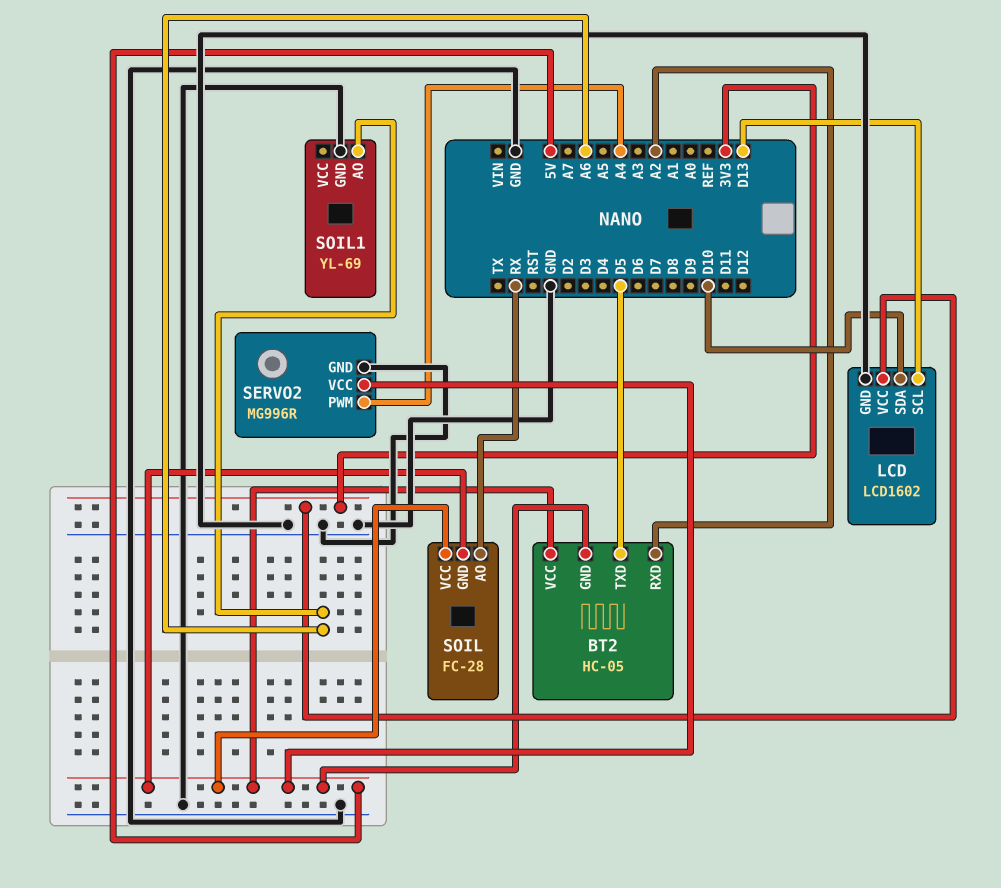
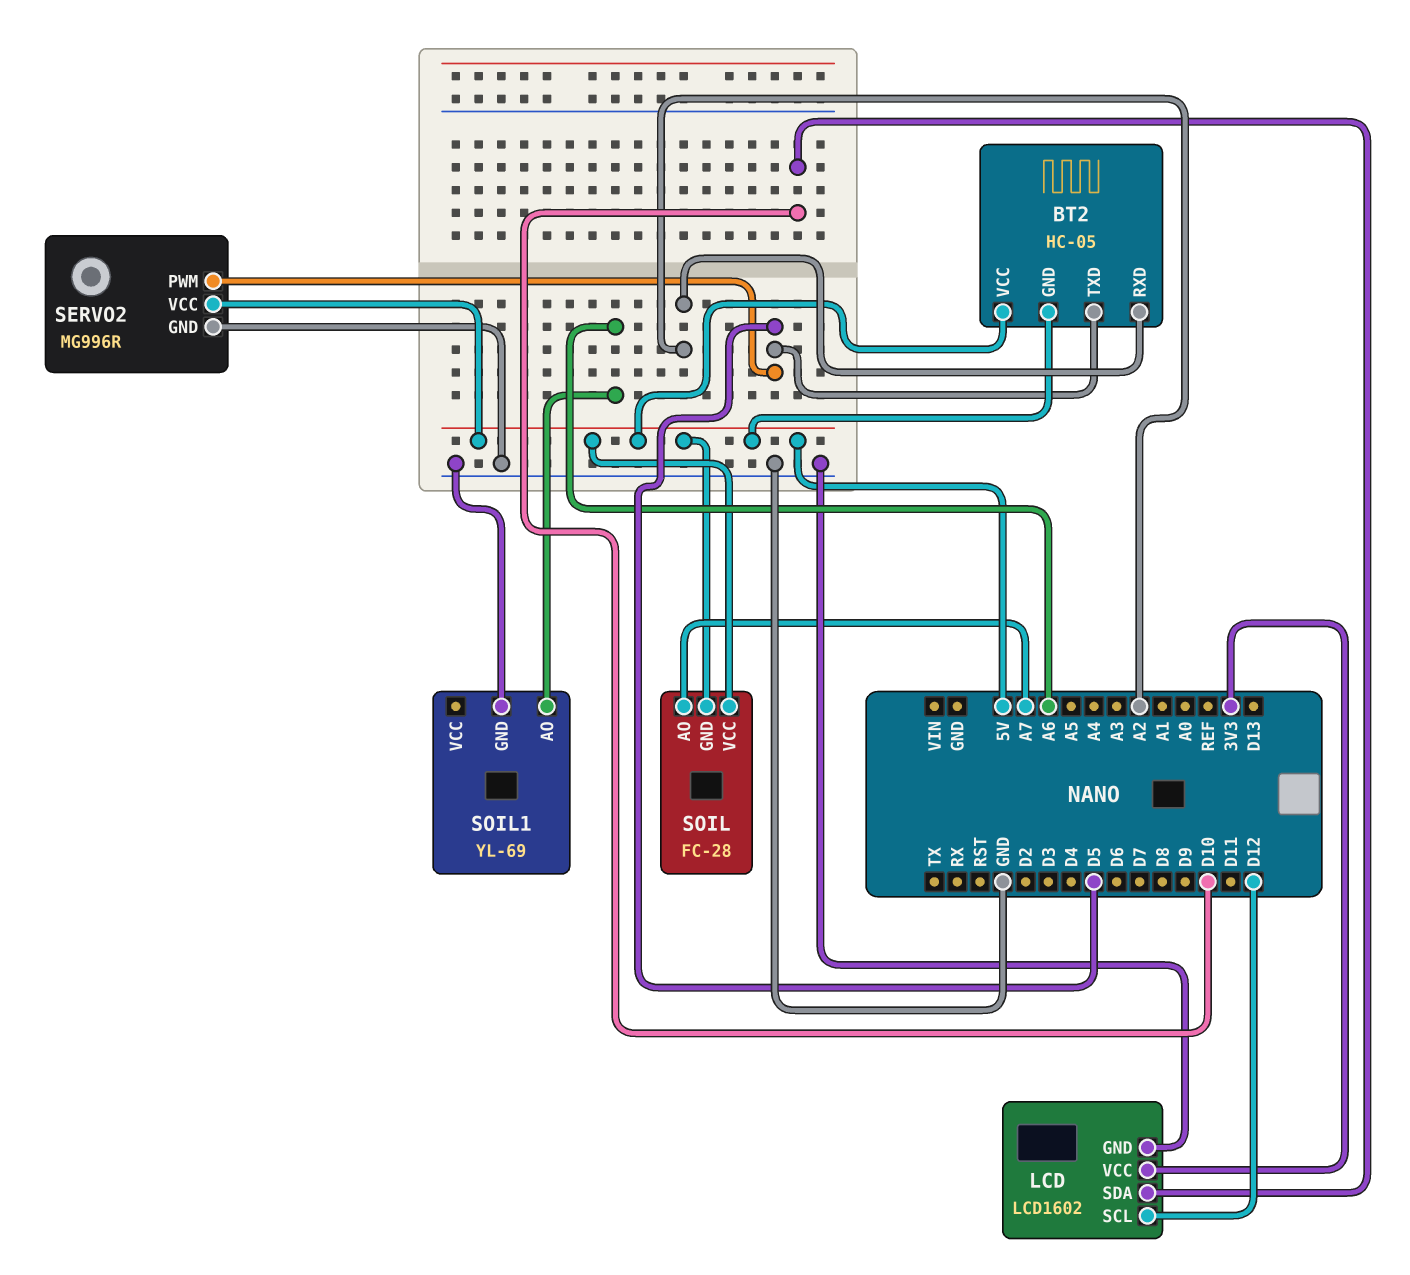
LCD pin SCL: D13 -> D12
SERVO2 pin PWM: A4 -> D5
SOIL pin AO: RX -> A7

